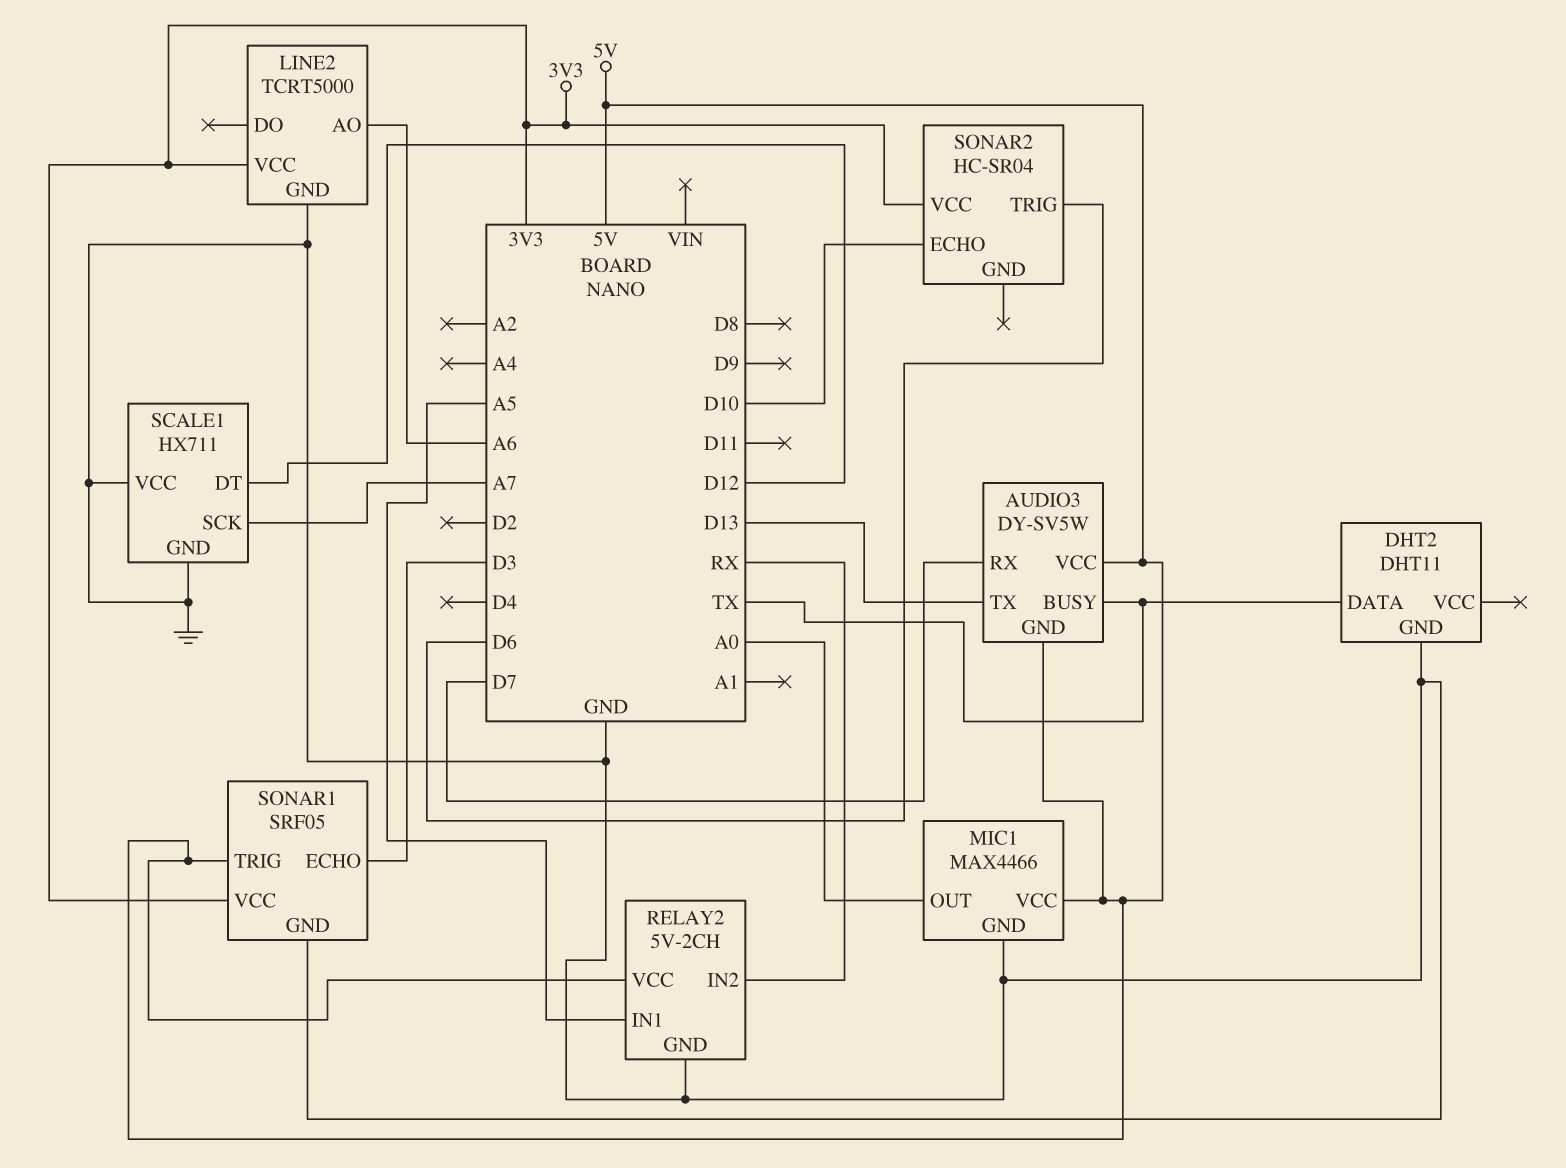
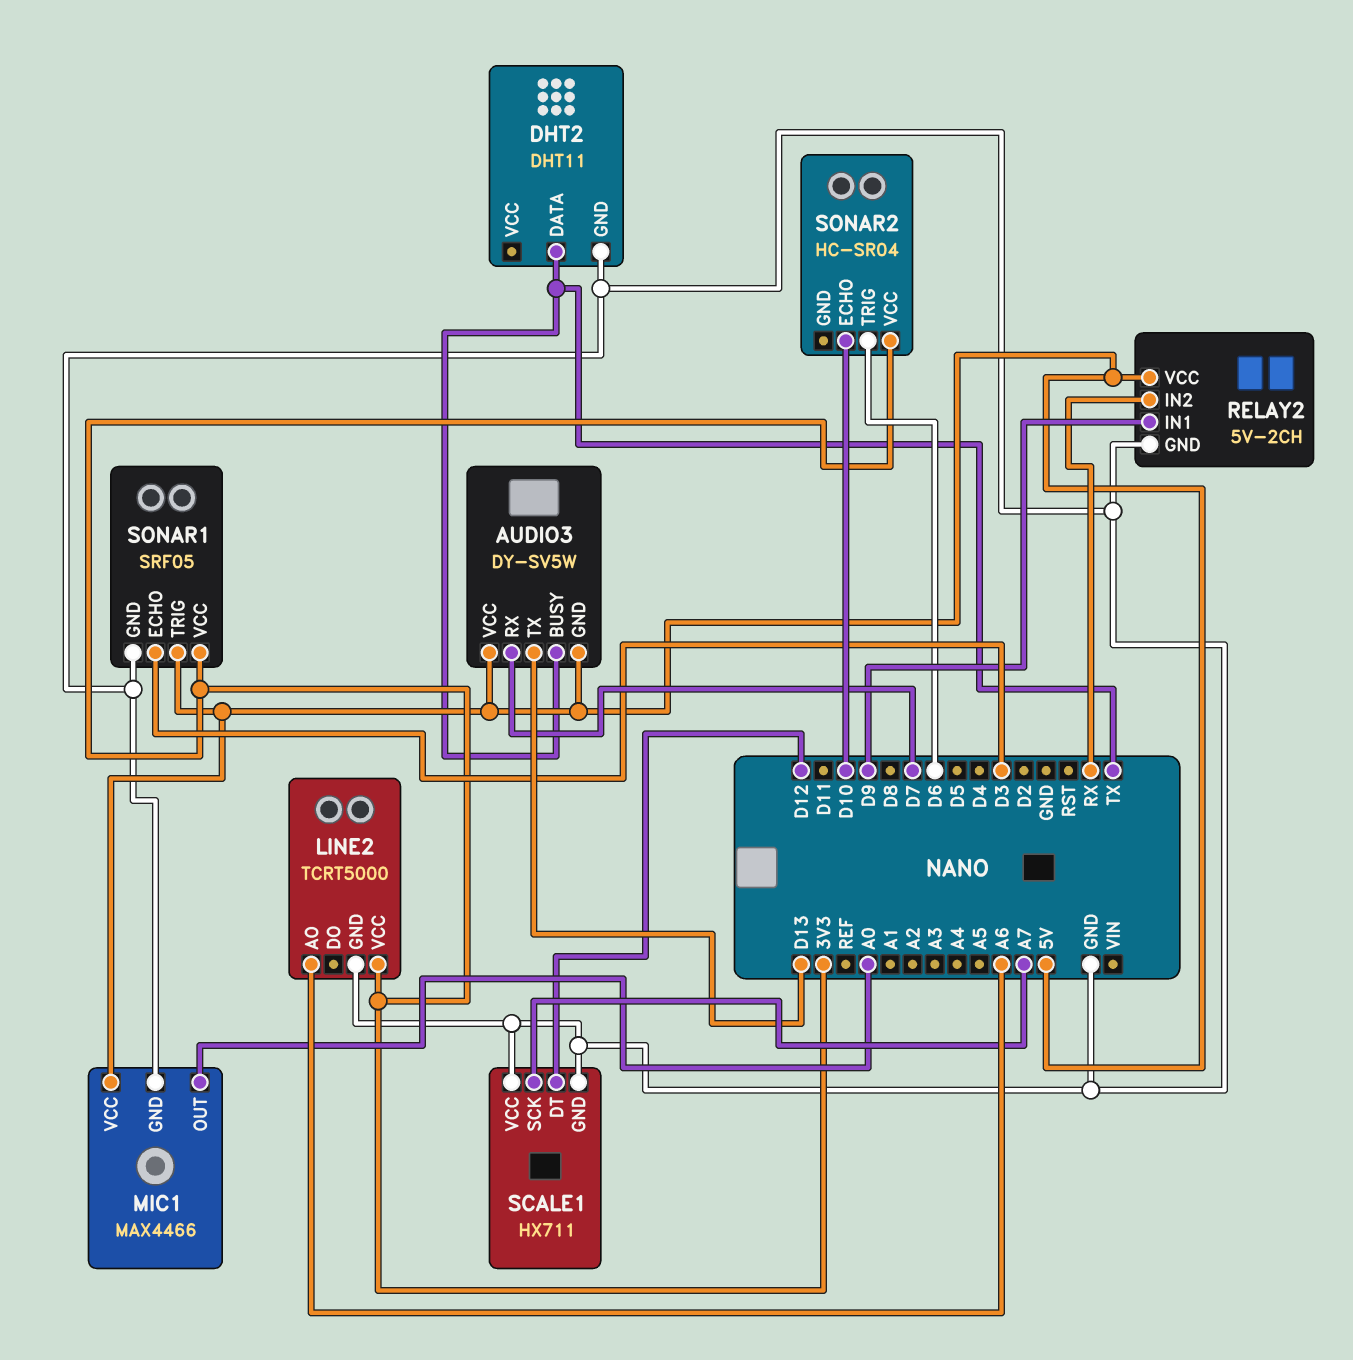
RELAY2 pin IN1: A5 -> D9

